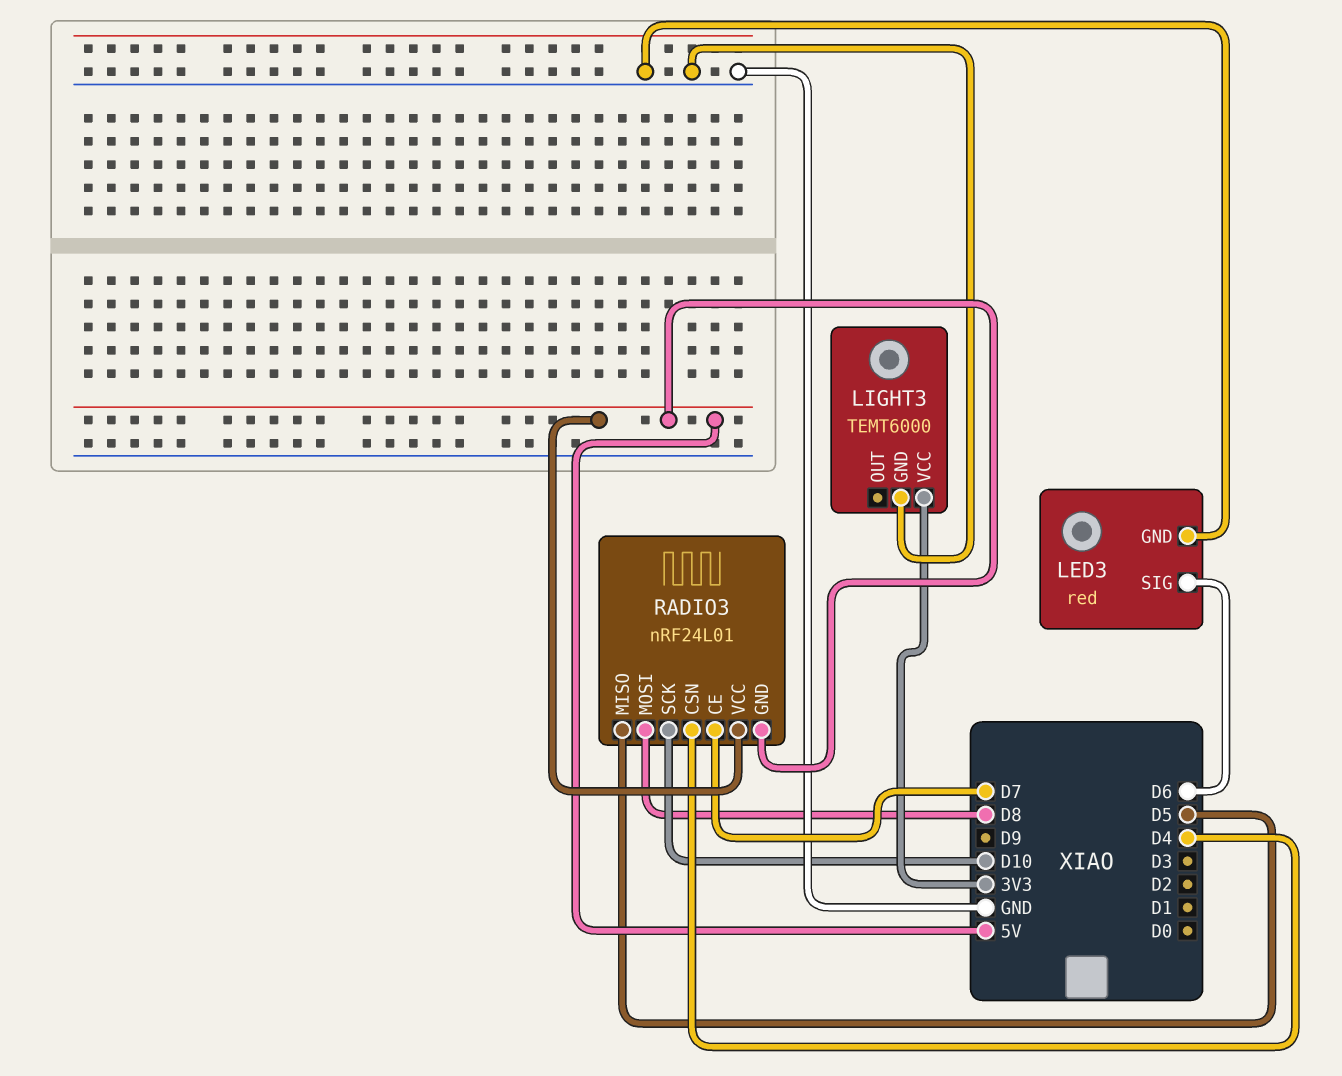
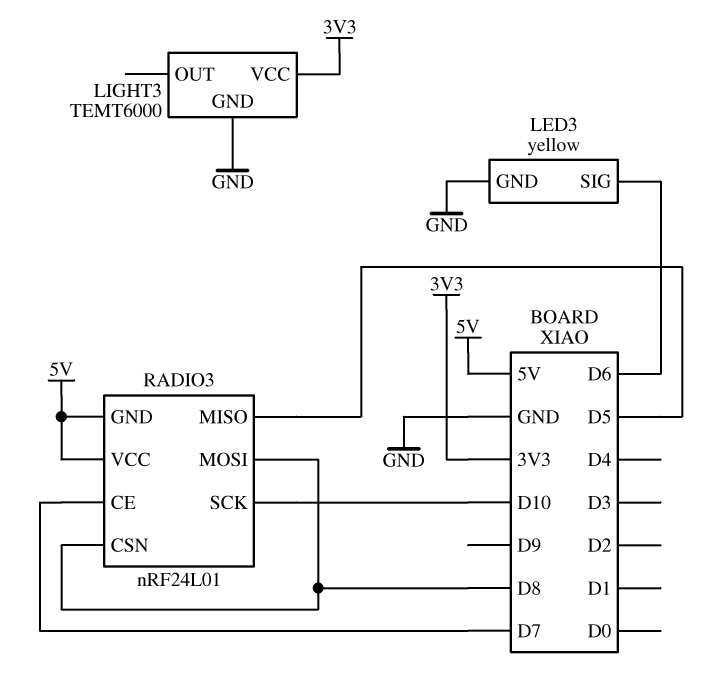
LED3: red -> yellow
RADIO3 pin CSN: D4 -> D8

